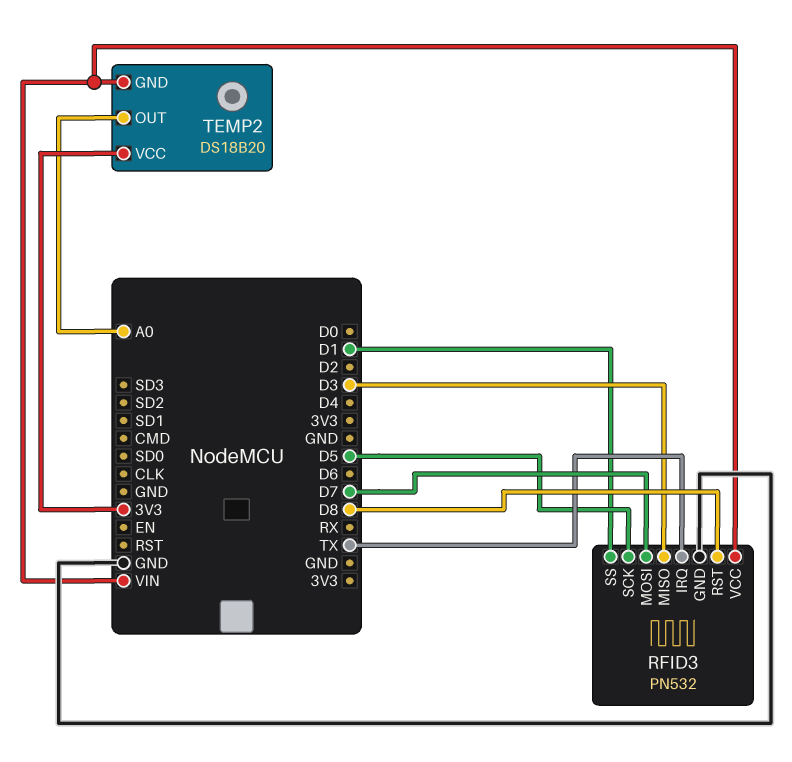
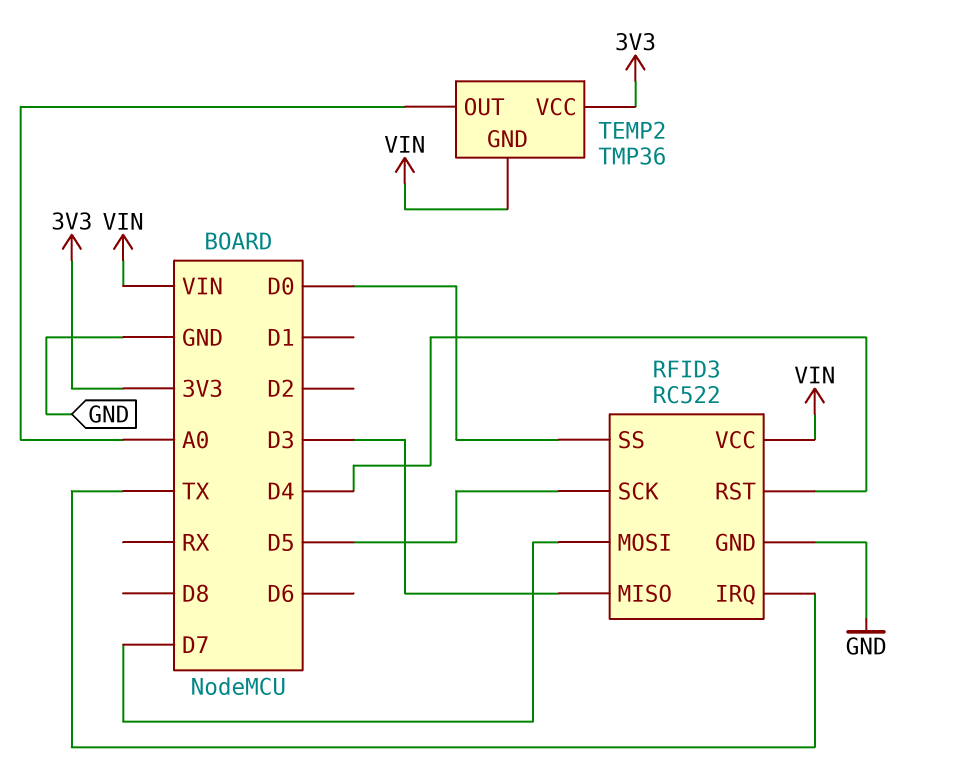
RFID3: PN532 -> RC522
RFID3 pin RST: D8 -> D4
RFID3 pin SS: D1 -> D0
TEMP2: DS18B20 -> TMP36

